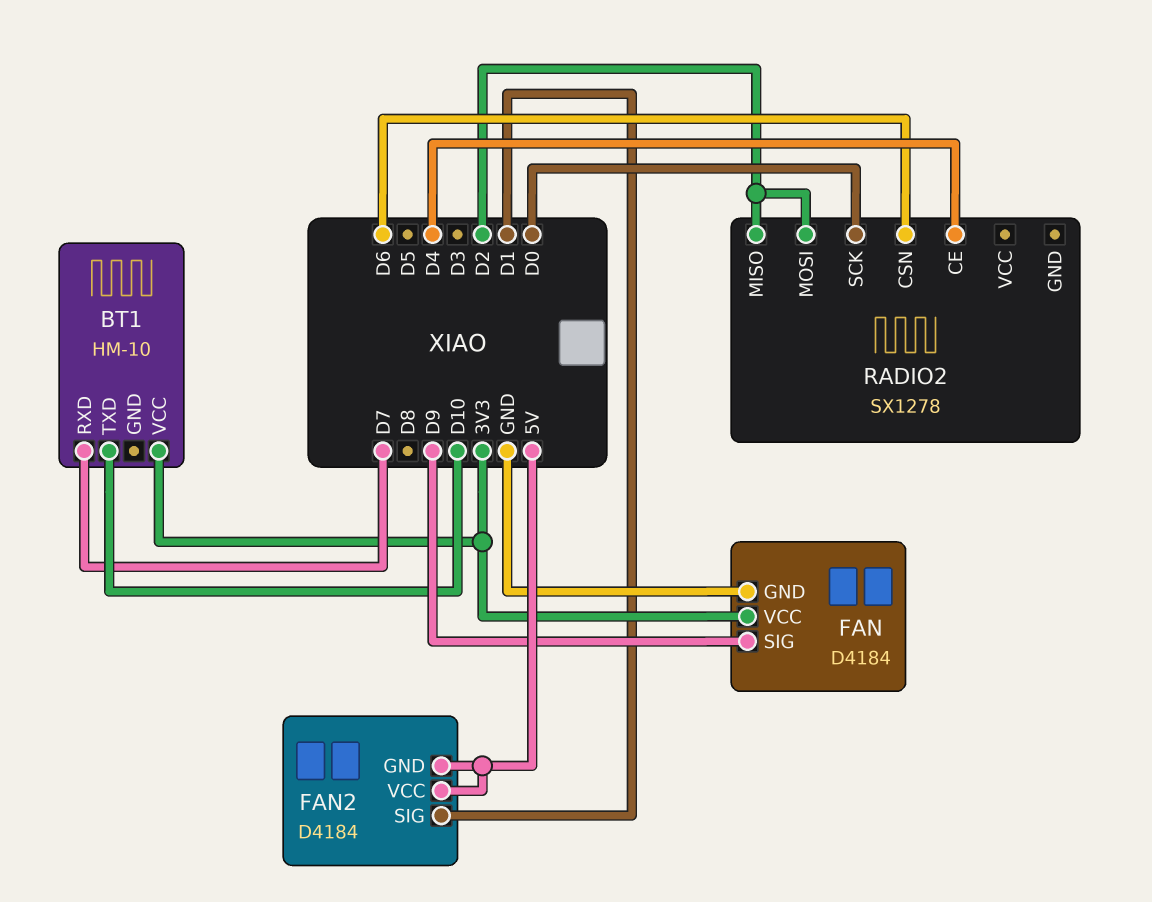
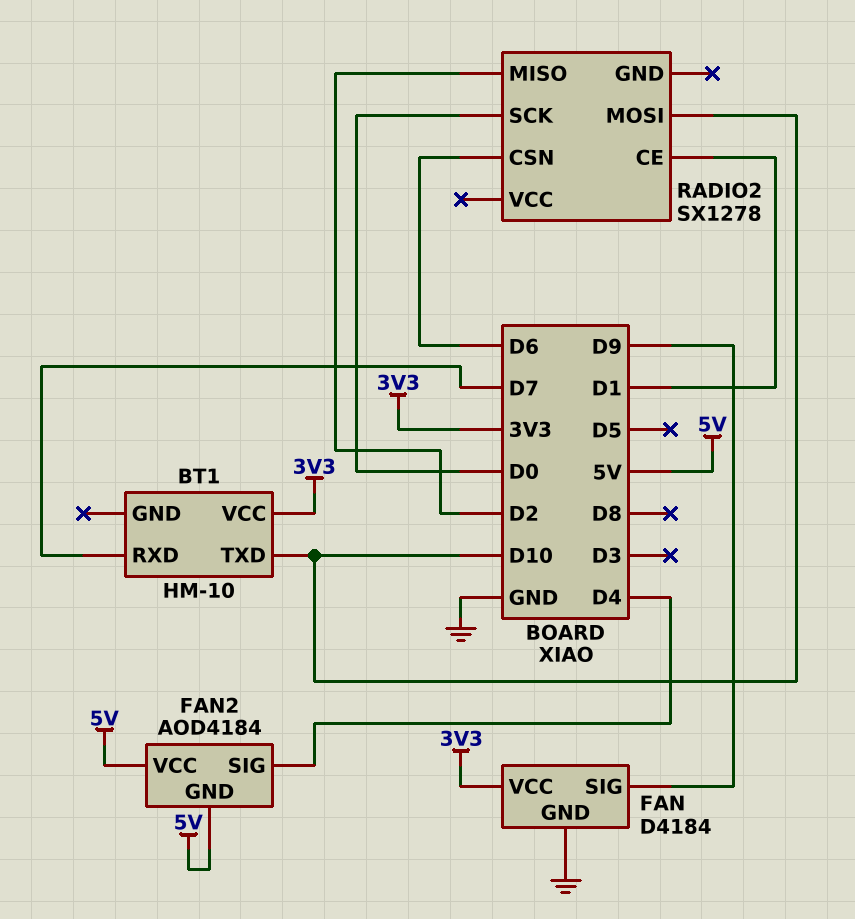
FAN2: D4184 -> AOD4184
FAN2 pin SIG: D1 -> D4
RADIO2 pin CE: D4 -> D1
RADIO2 pin MOSI: D2 -> D10

